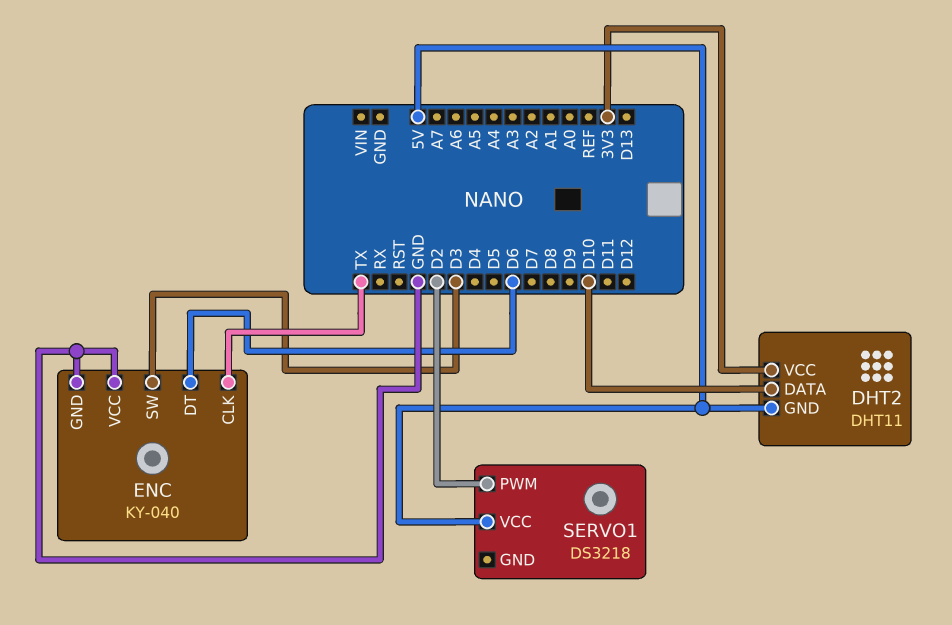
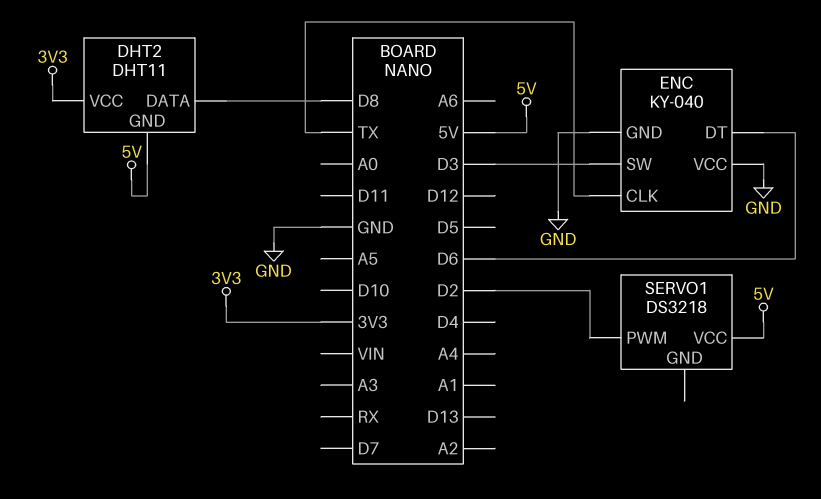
DHT2 pin DATA: D10 -> D8

